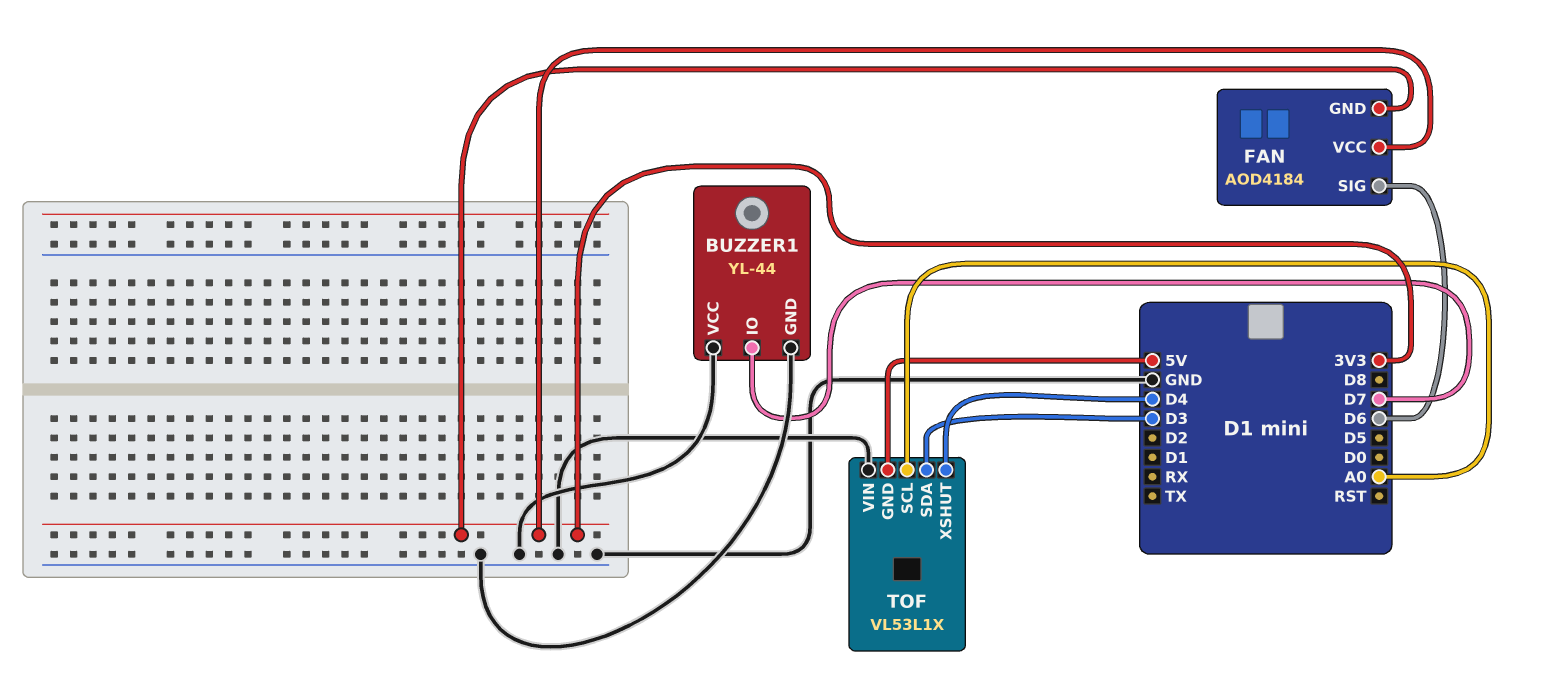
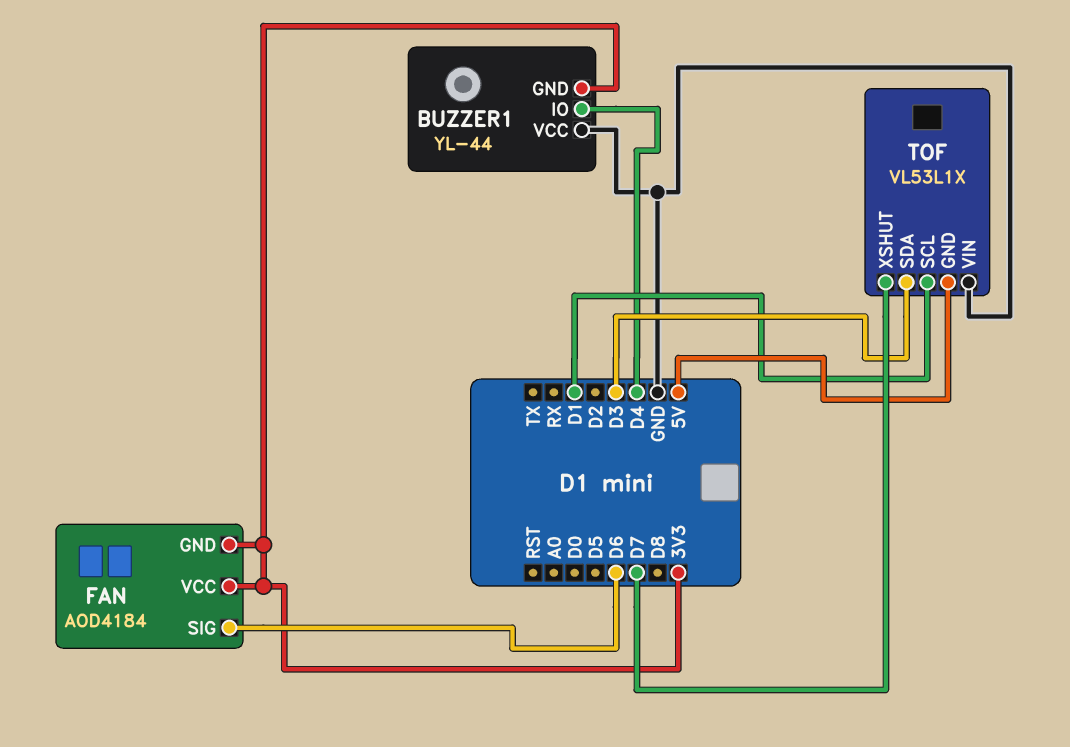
BUZZER1 pin GND: GND -> 3V3
BUZZER1 pin IO: D7 -> D4
TOF pin SCL: A0 -> D1
TOF pin XSHUT: D4 -> D7

